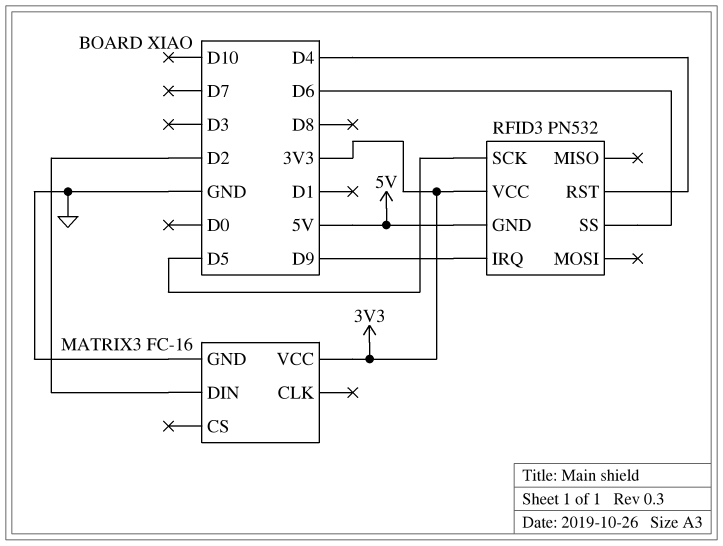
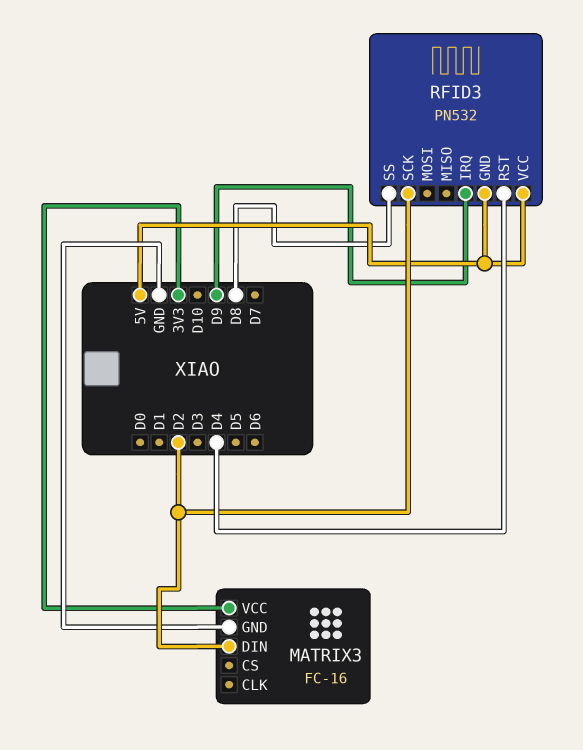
RFID3 pin SCK: D5 -> D2
RFID3 pin SS: D6 -> D8
RFID3 pin VCC: 3V3 -> 5V

